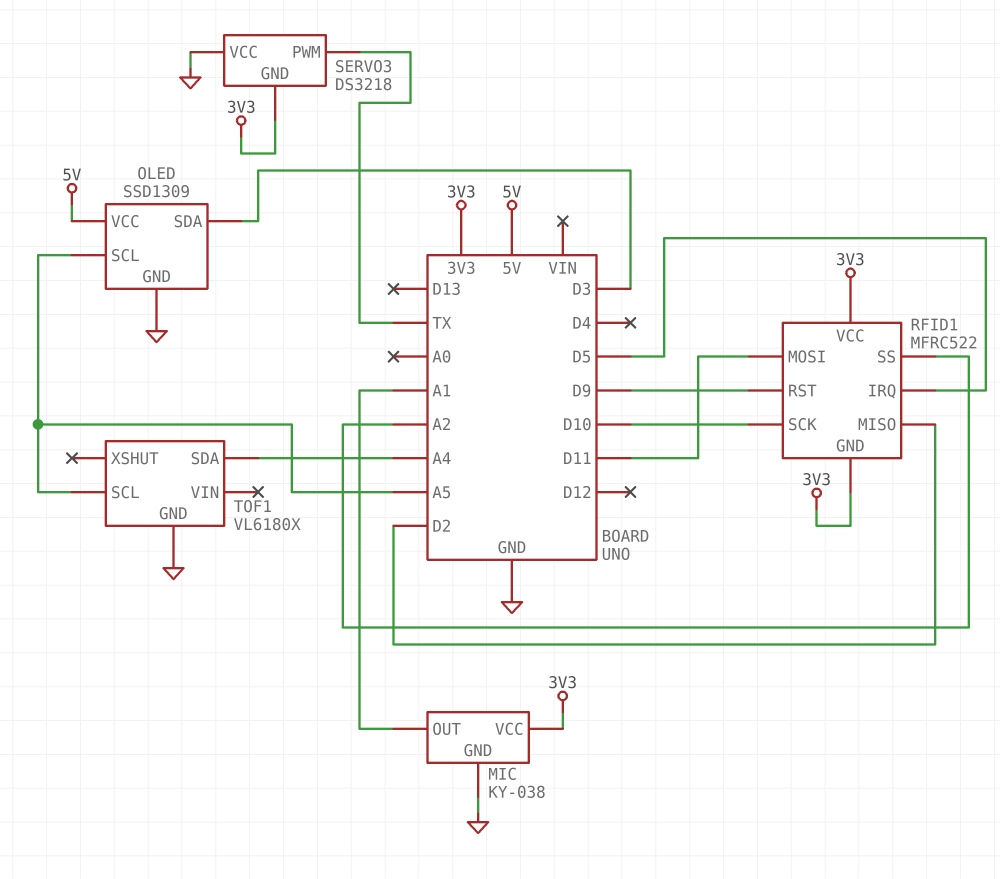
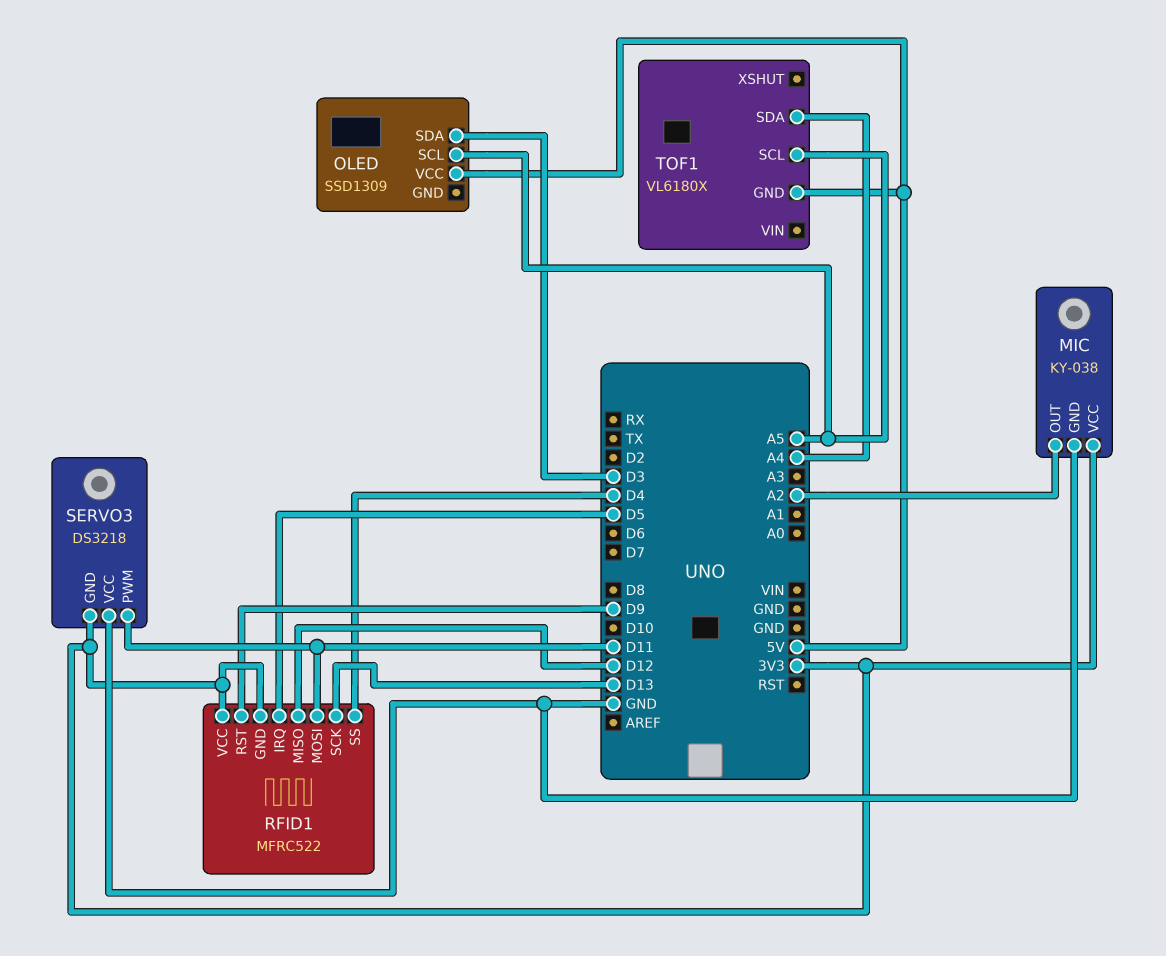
MIC pin OUT: A1 -> A2
OLED pin GND: GND -> none
RFID1 pin MISO: D2 -> D12
RFID1 pin SCK: D10 -> D13
RFID1 pin SS: A2 -> D4
SERVO3 pin PWM: TX -> D11
TOF1 pin GND: GND -> 5V

